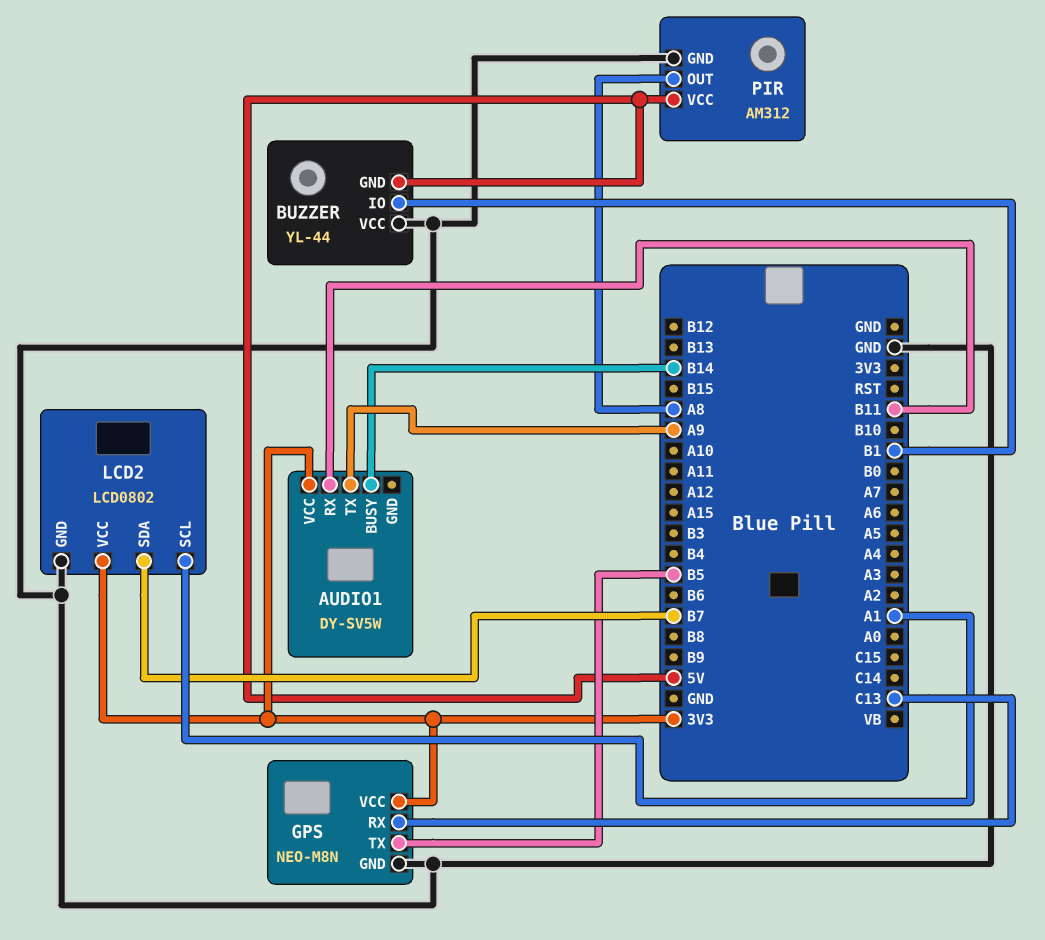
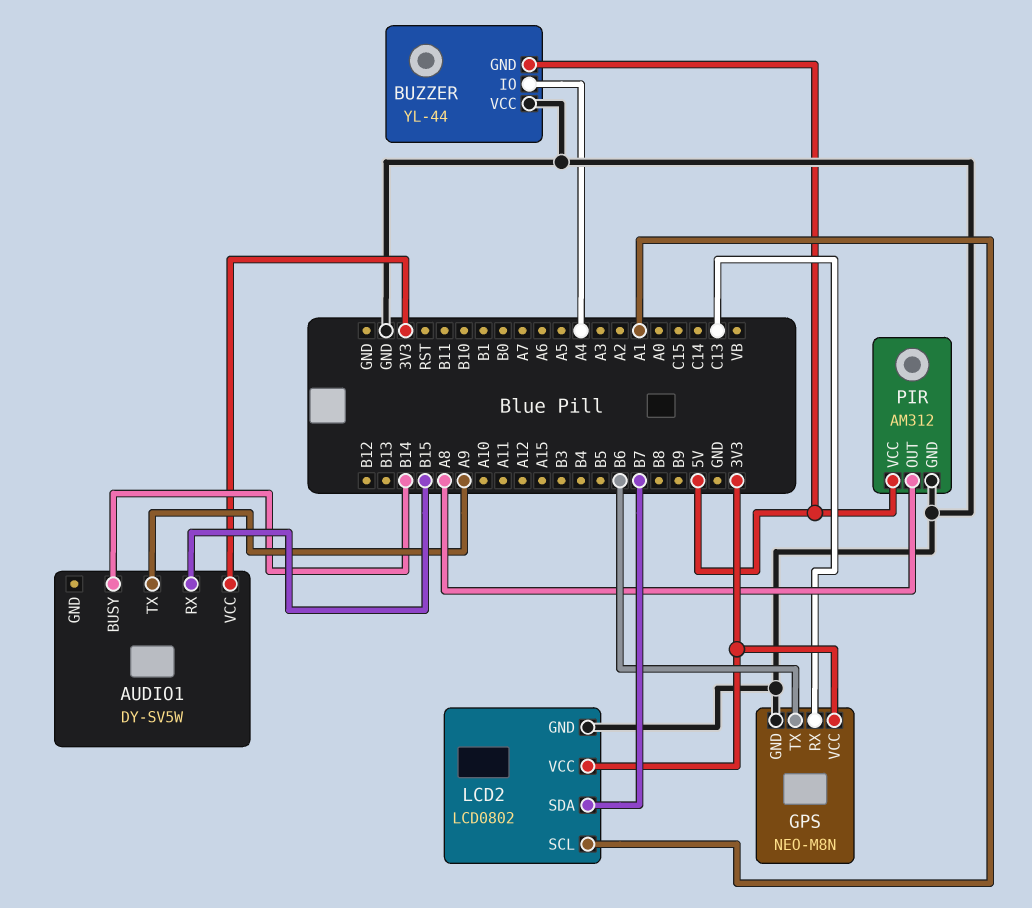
AUDIO1 pin RX: B11 -> B15
BUZZER pin IO: B1 -> A4
GPS pin TX: B5 -> B6

